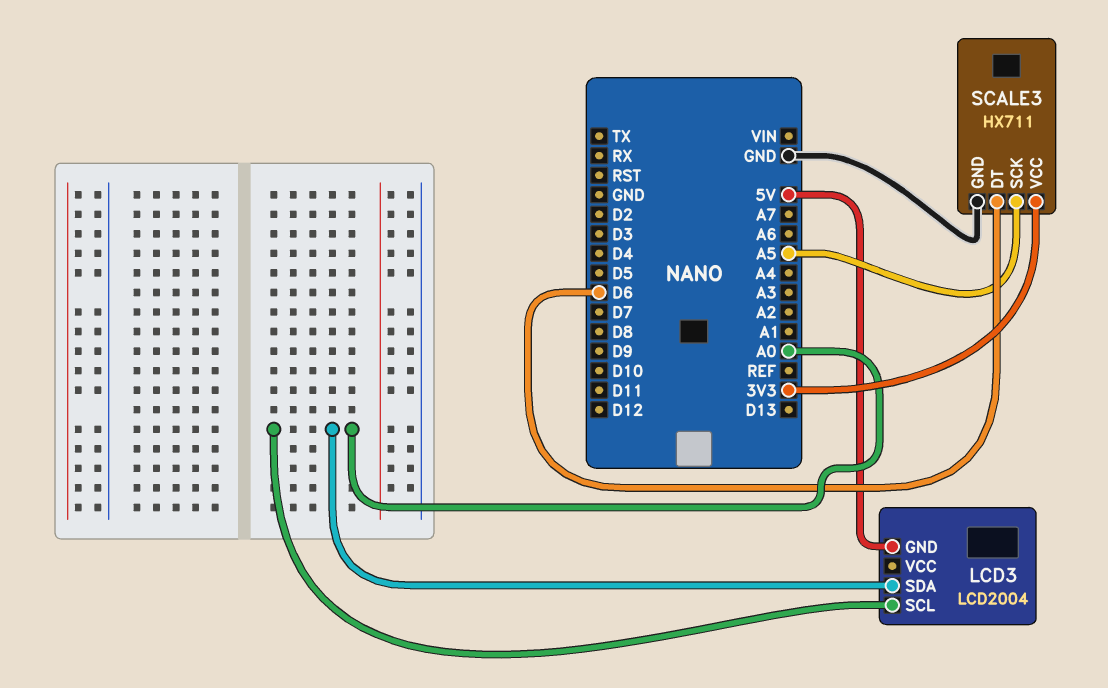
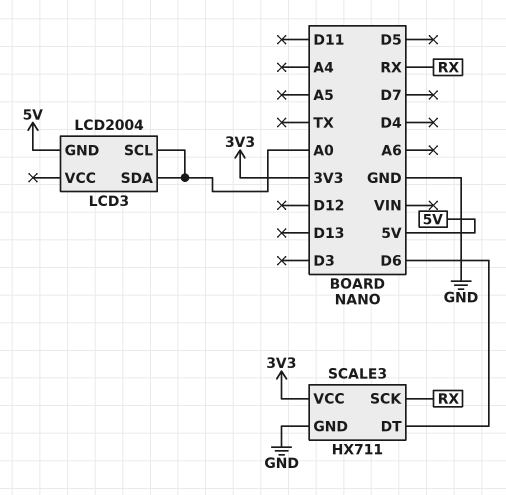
SCALE3 pin SCK: A5 -> RX

